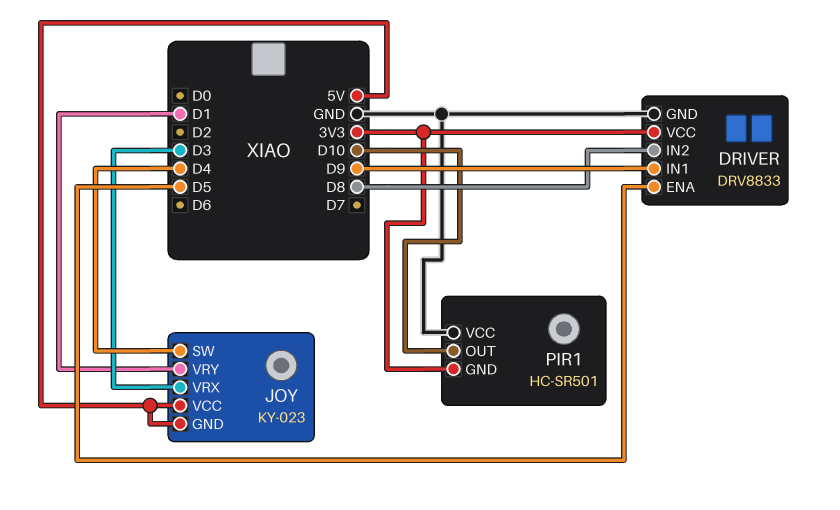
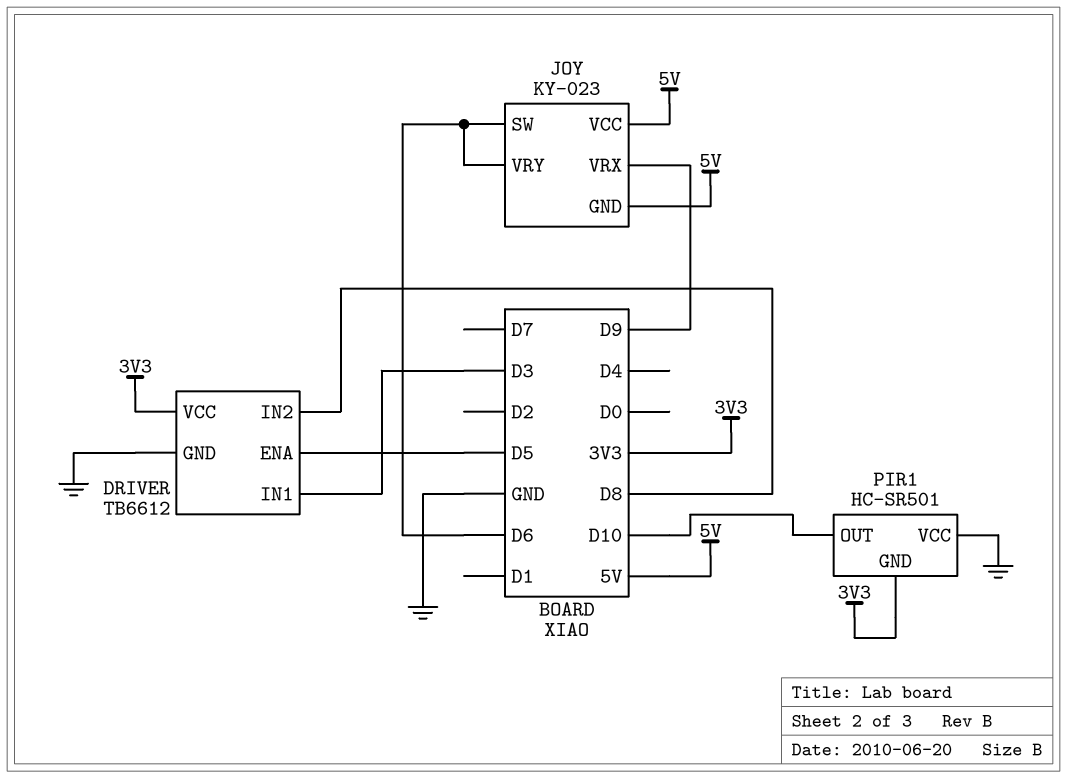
DRIVER: DRV8833 -> TB6612
DRIVER pin IN1: D9 -> D3
JOY pin SW: D4 -> D6
JOY pin VRX: D3 -> D9
JOY pin VRY: D1 -> D6

